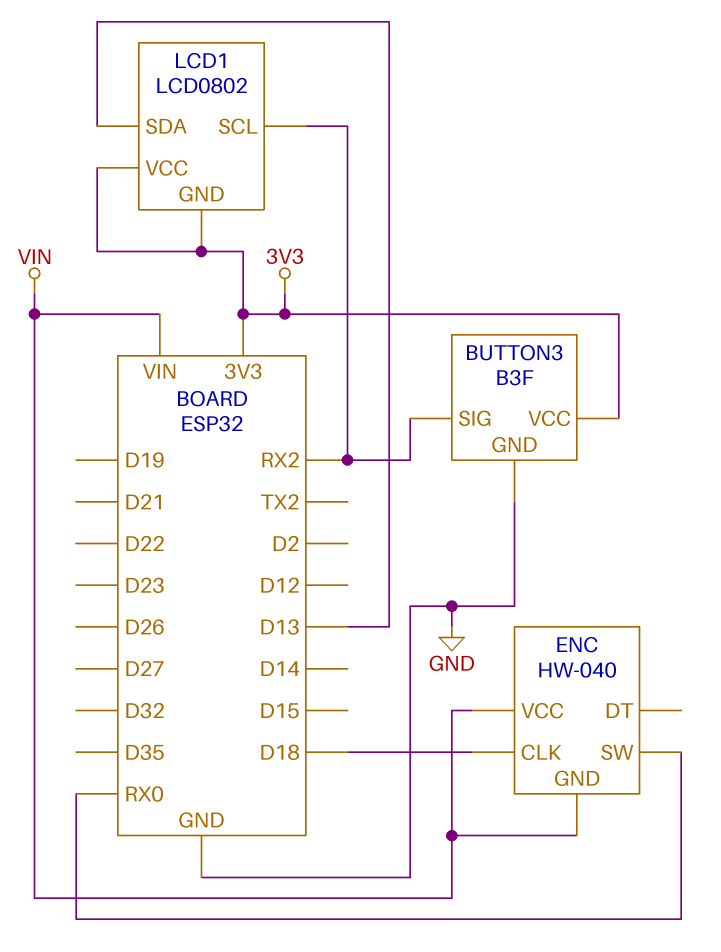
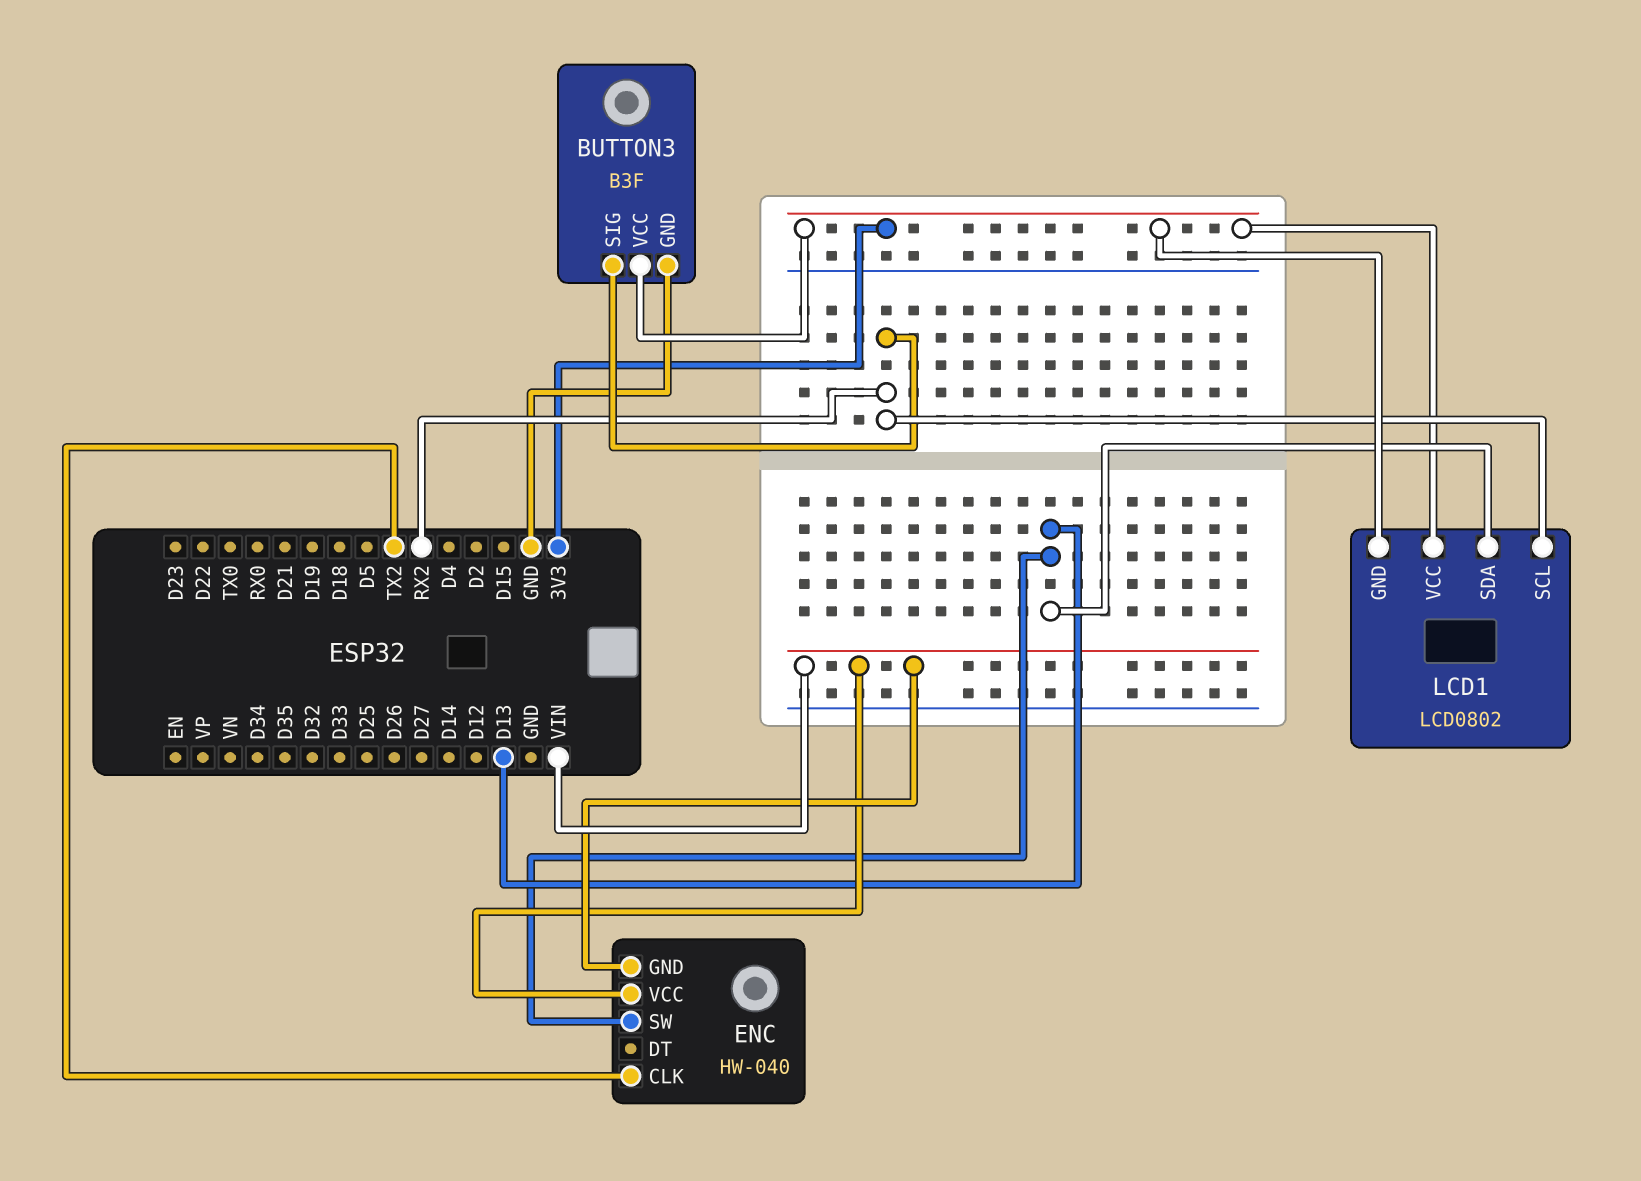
ENC pin CLK: D18 -> TX2
ENC pin SW: RX0 -> D13

